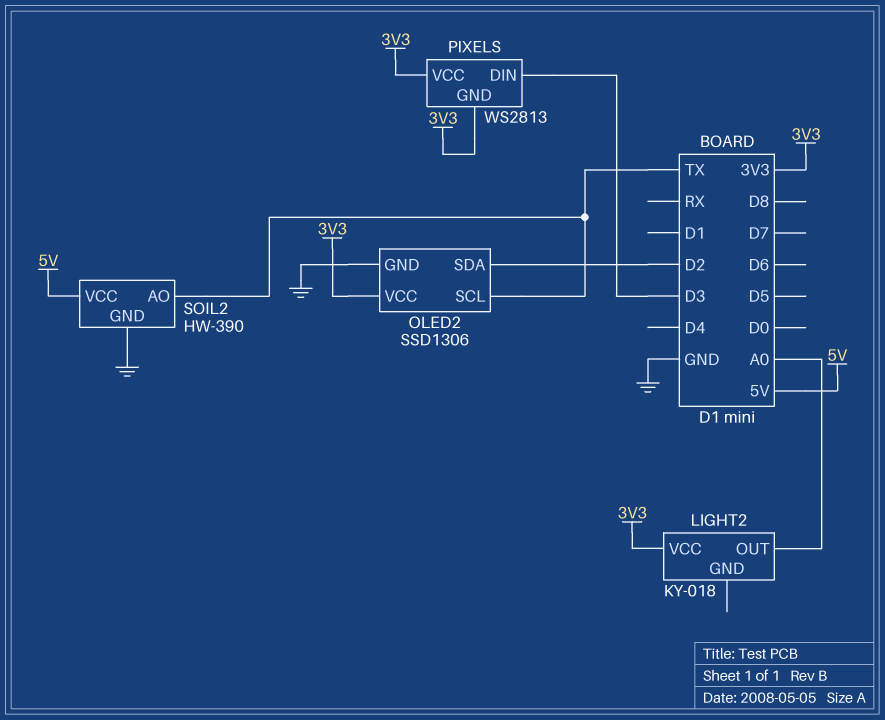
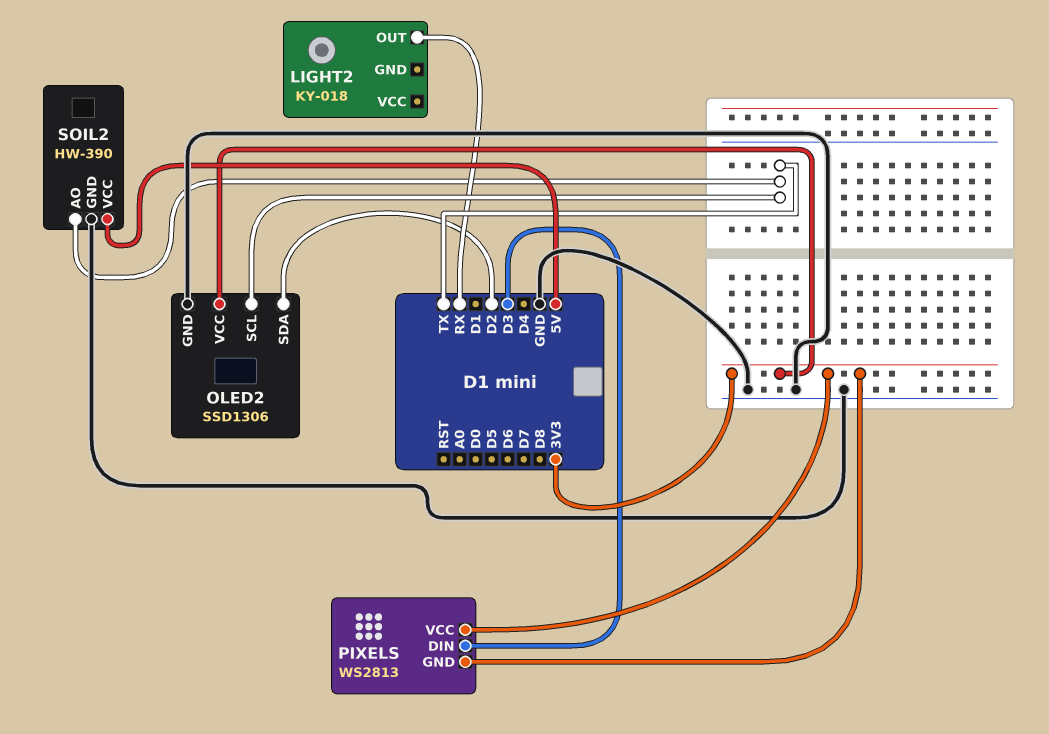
LIGHT2 pin OUT: A0 -> RX
LIGHT2 pin VCC: 3V3 -> none

